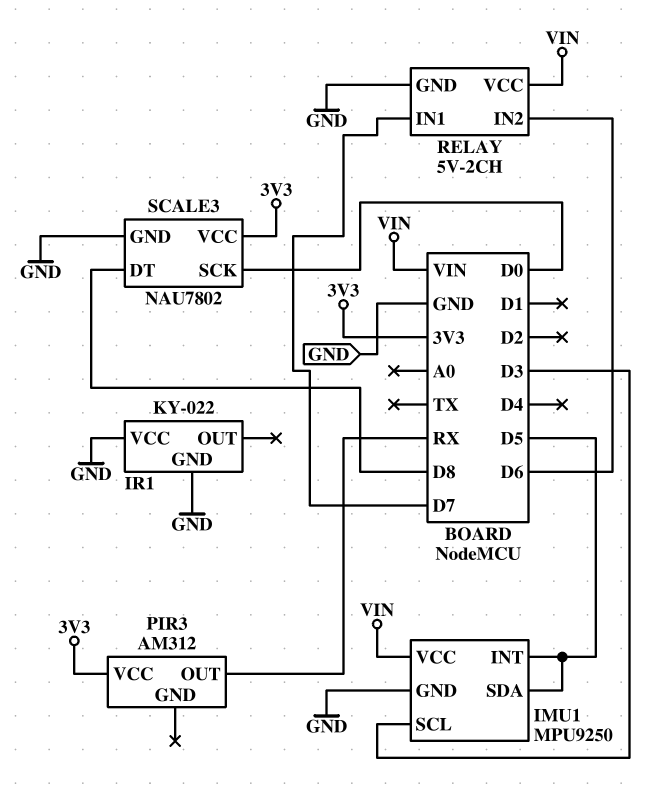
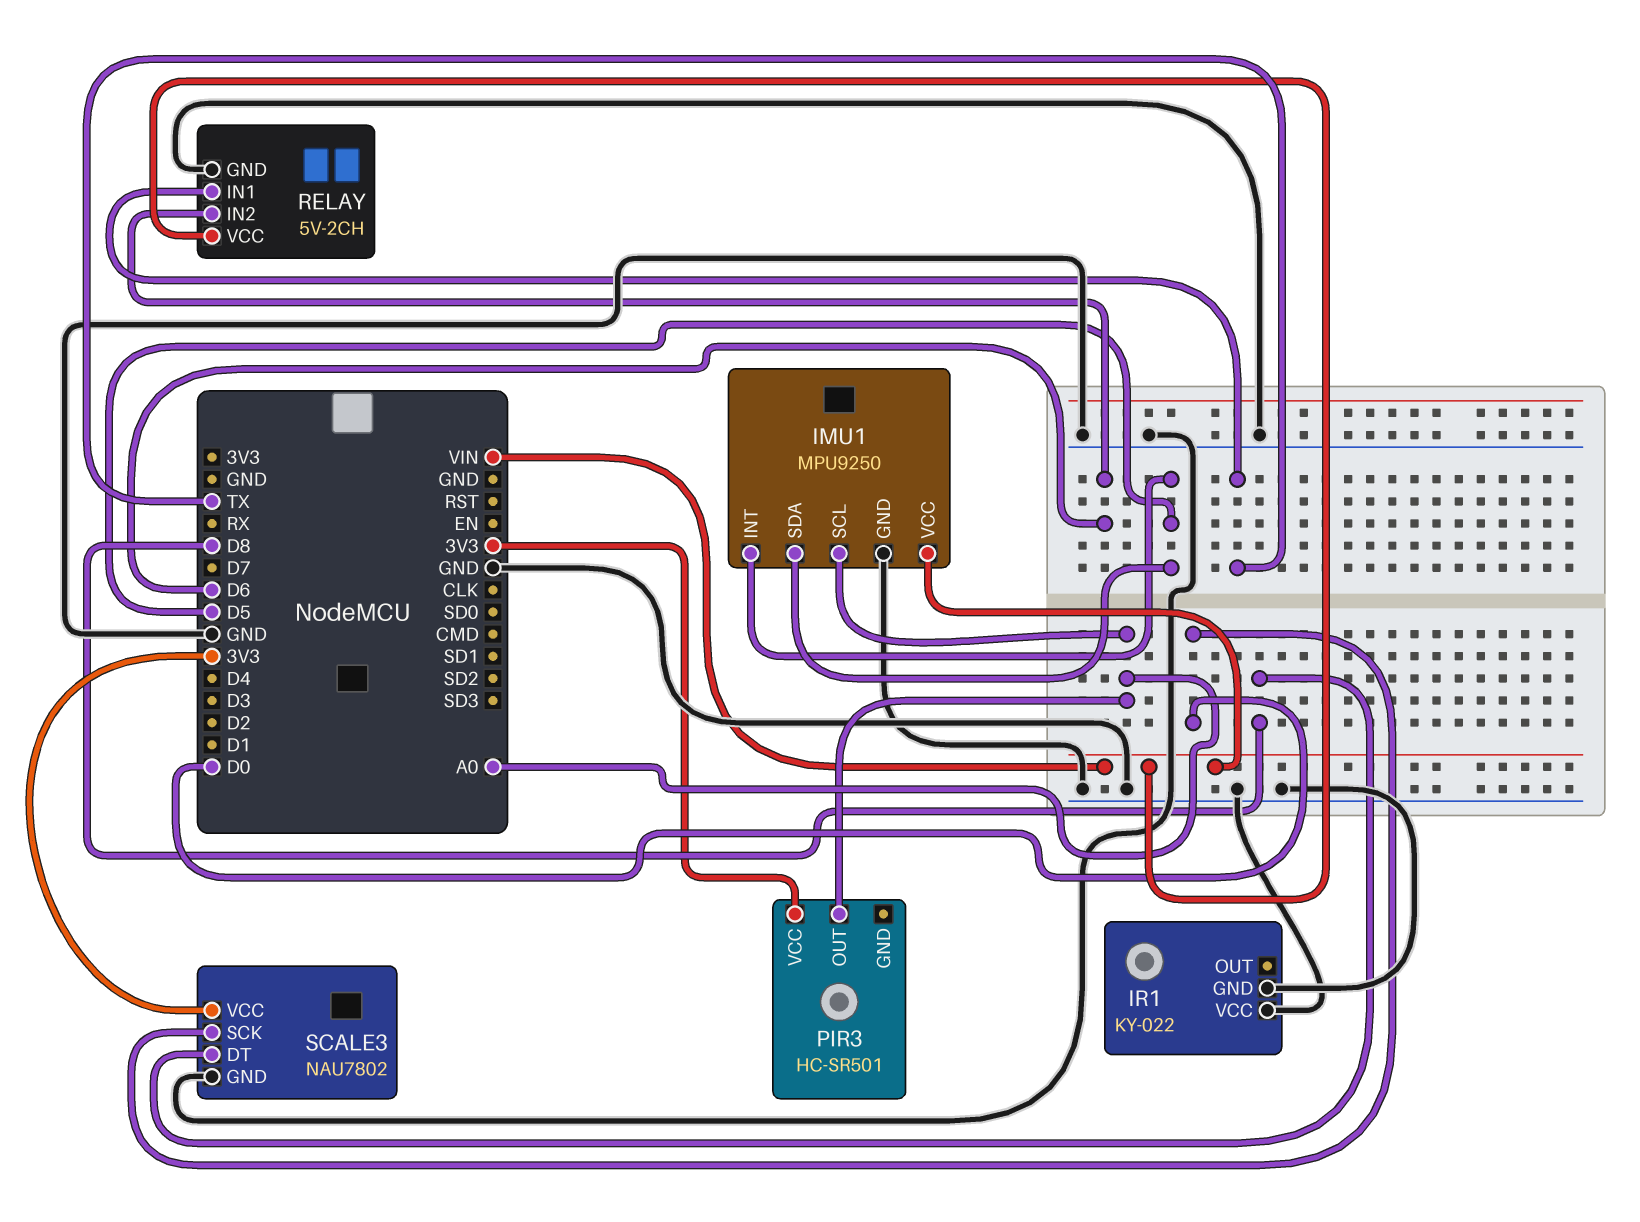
IMU1 pin SCL: D3 -> A0
PIR3: AM312 -> HC-SR501
PIR3 pin OUT: RX -> A0
RELAY pin IN1: D7 -> TX

